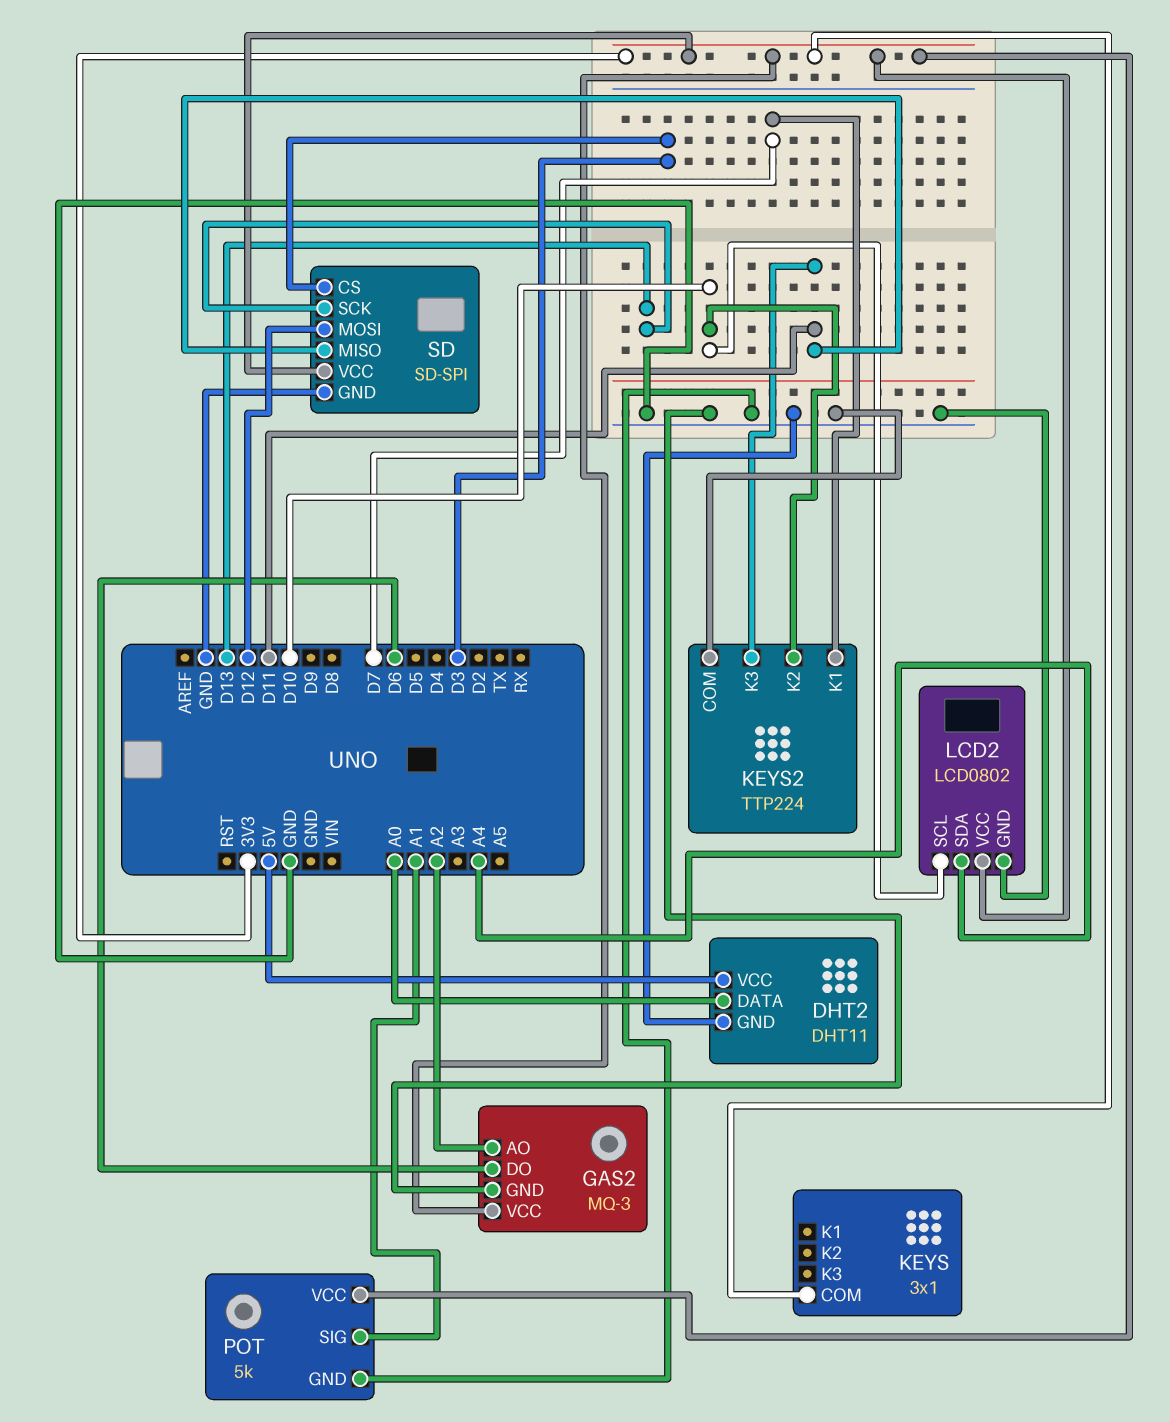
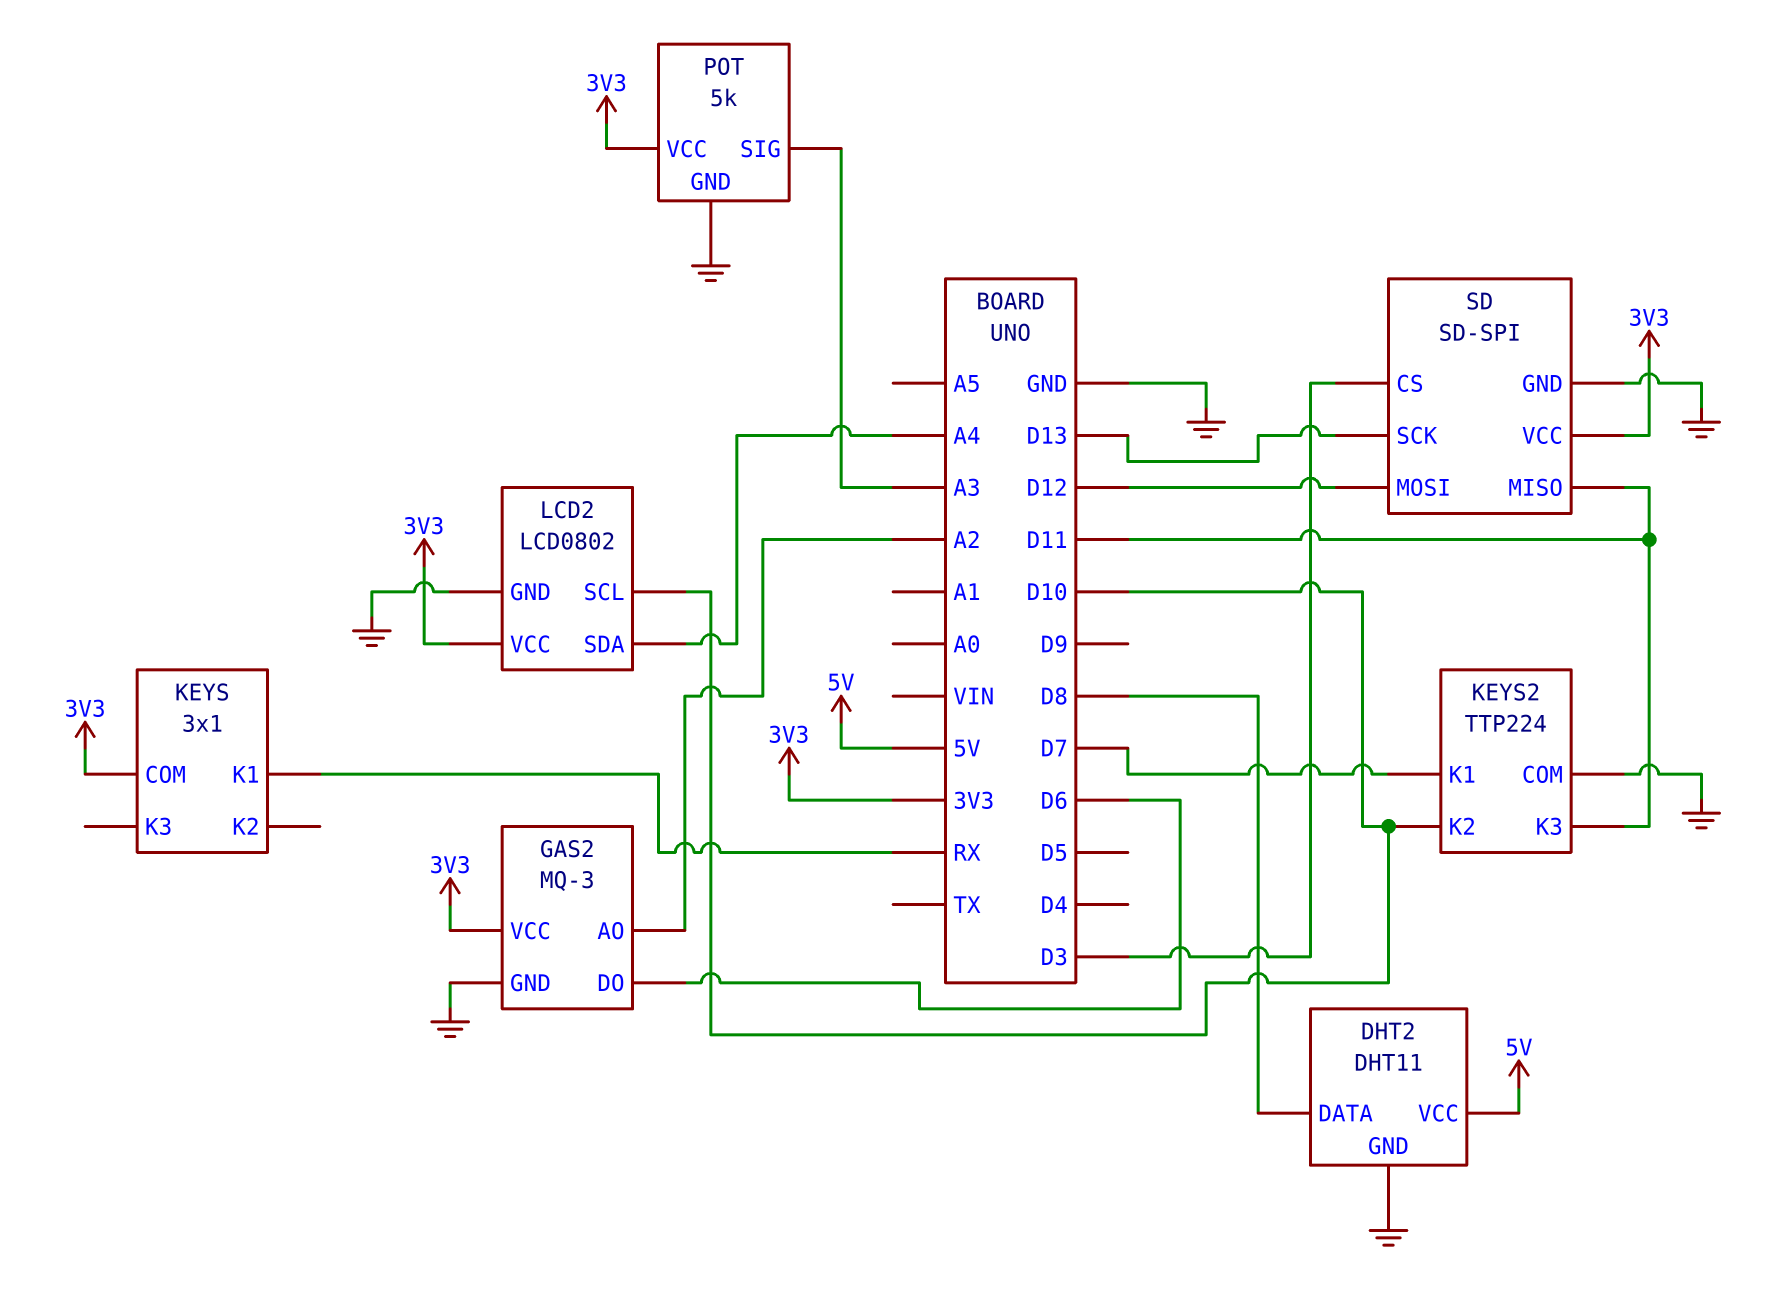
DHT2 pin DATA: A0 -> D8
KEYS pin K1: none -> RX
POT pin SIG: A1 -> A3

